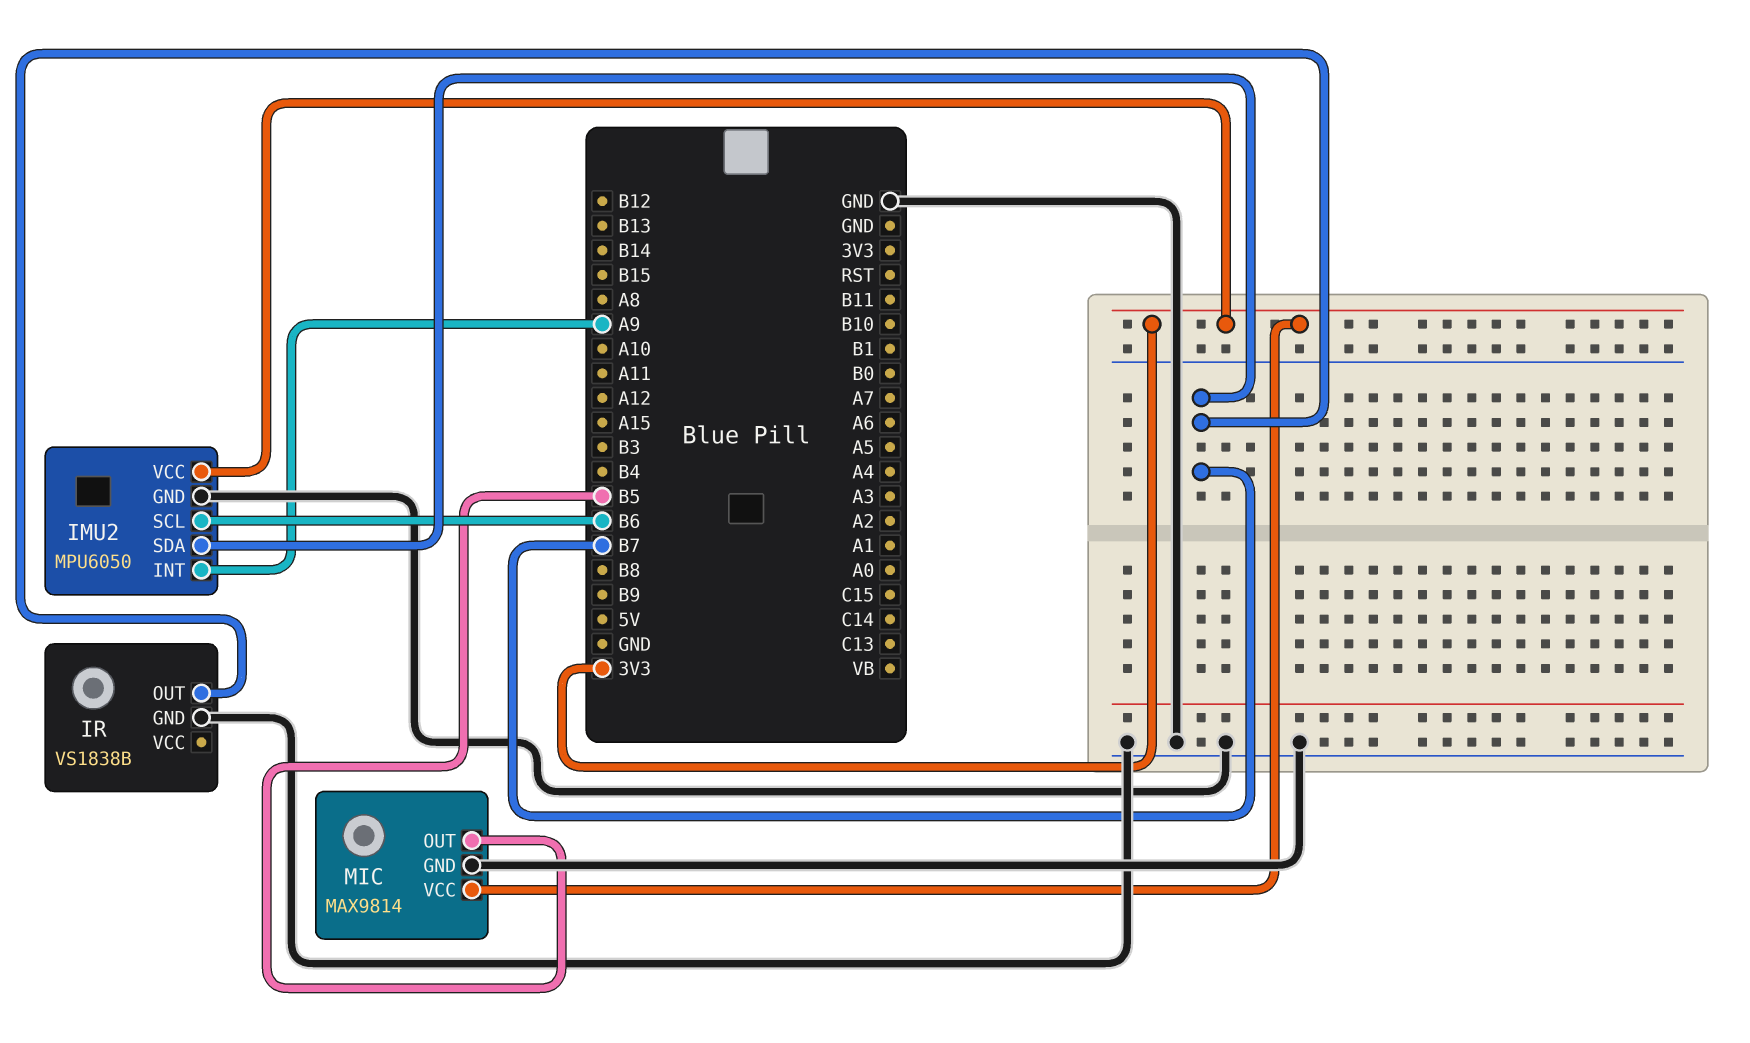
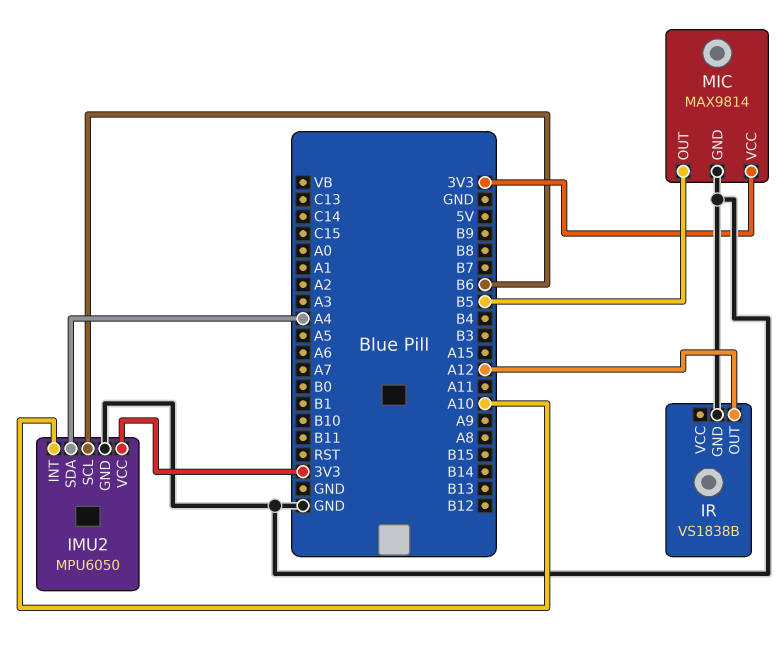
IMU2 pin INT: A9 -> A10
IMU2 pin SDA: B7 -> A4
IR pin OUT: B7 -> A12

